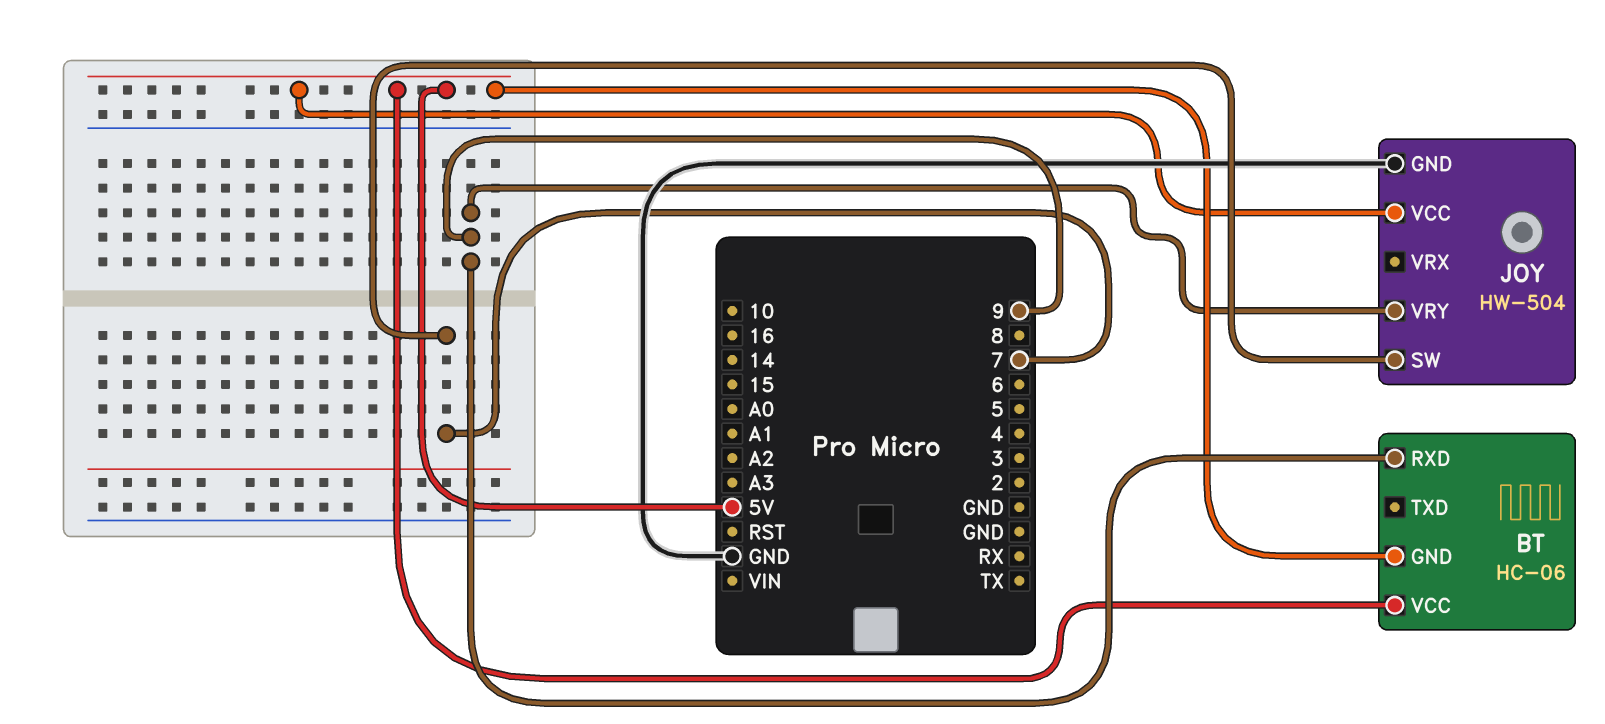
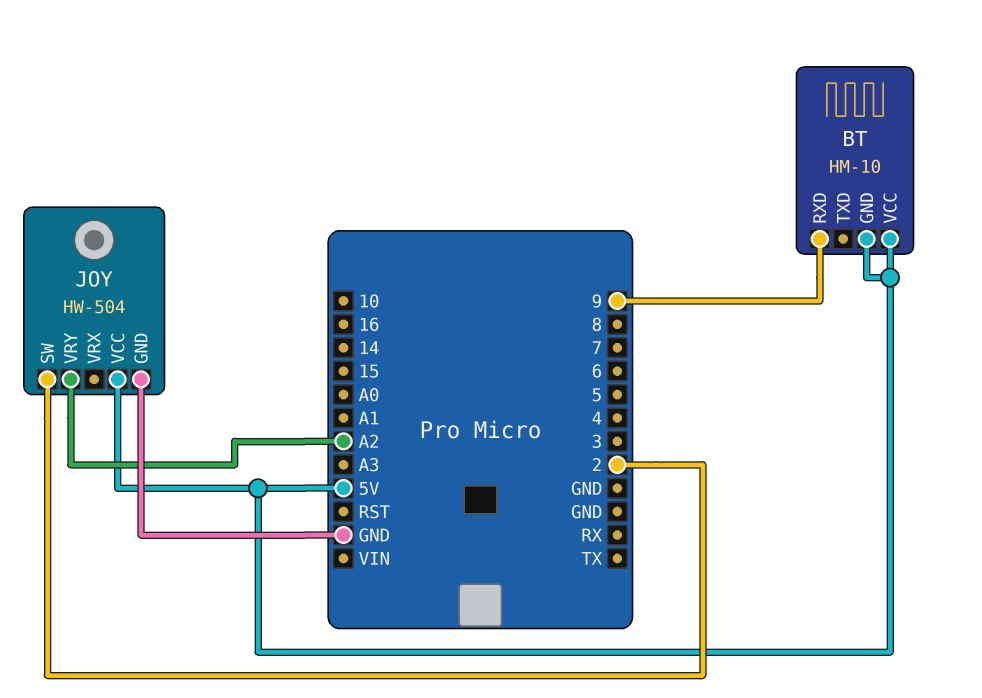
BT: HC-06 -> HM-10
JOY pin SW: 7 -> 2
JOY pin VRY: 9 -> A2

